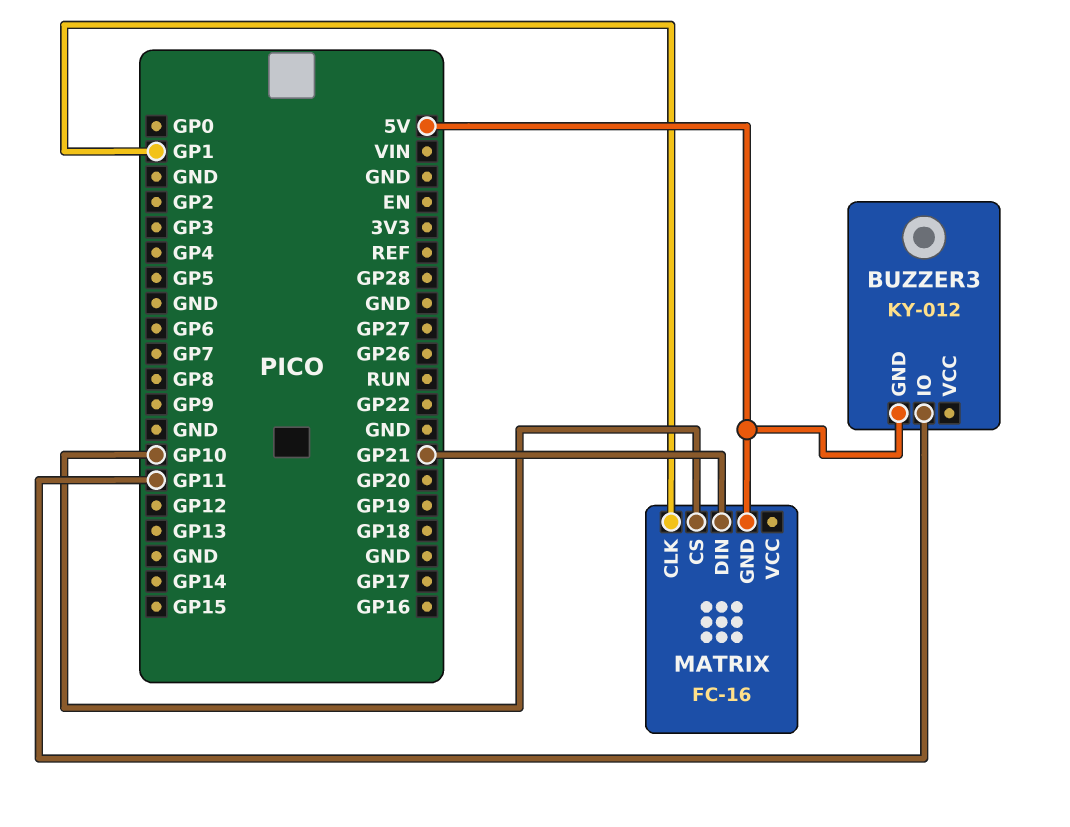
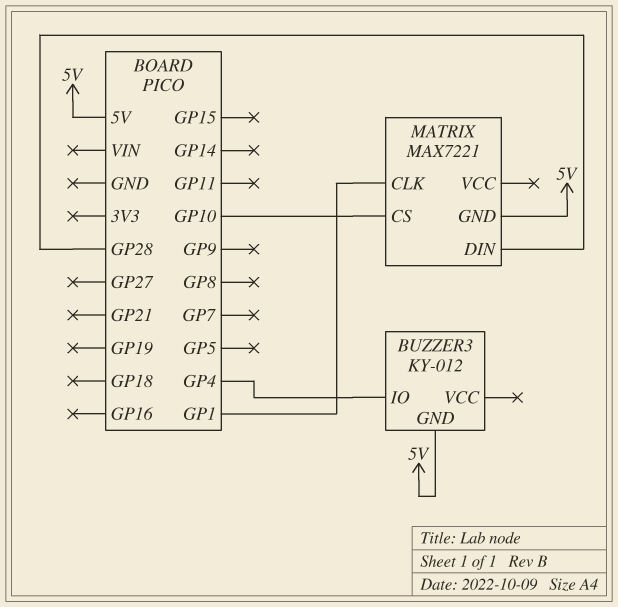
BUZZER3 pin IO: GP11 -> GP4
MATRIX: FC-16 -> MAX7221
MATRIX pin DIN: GP21 -> GP28

